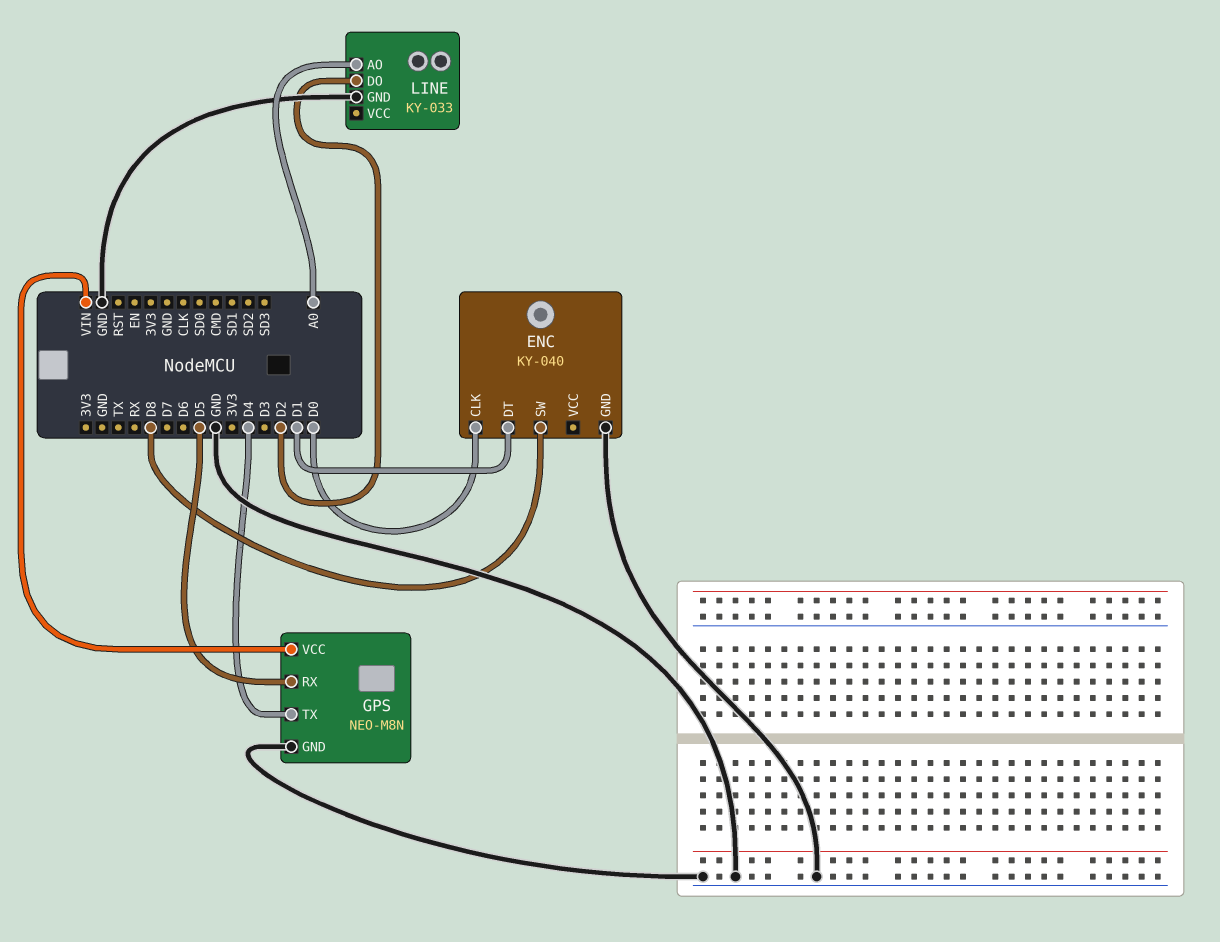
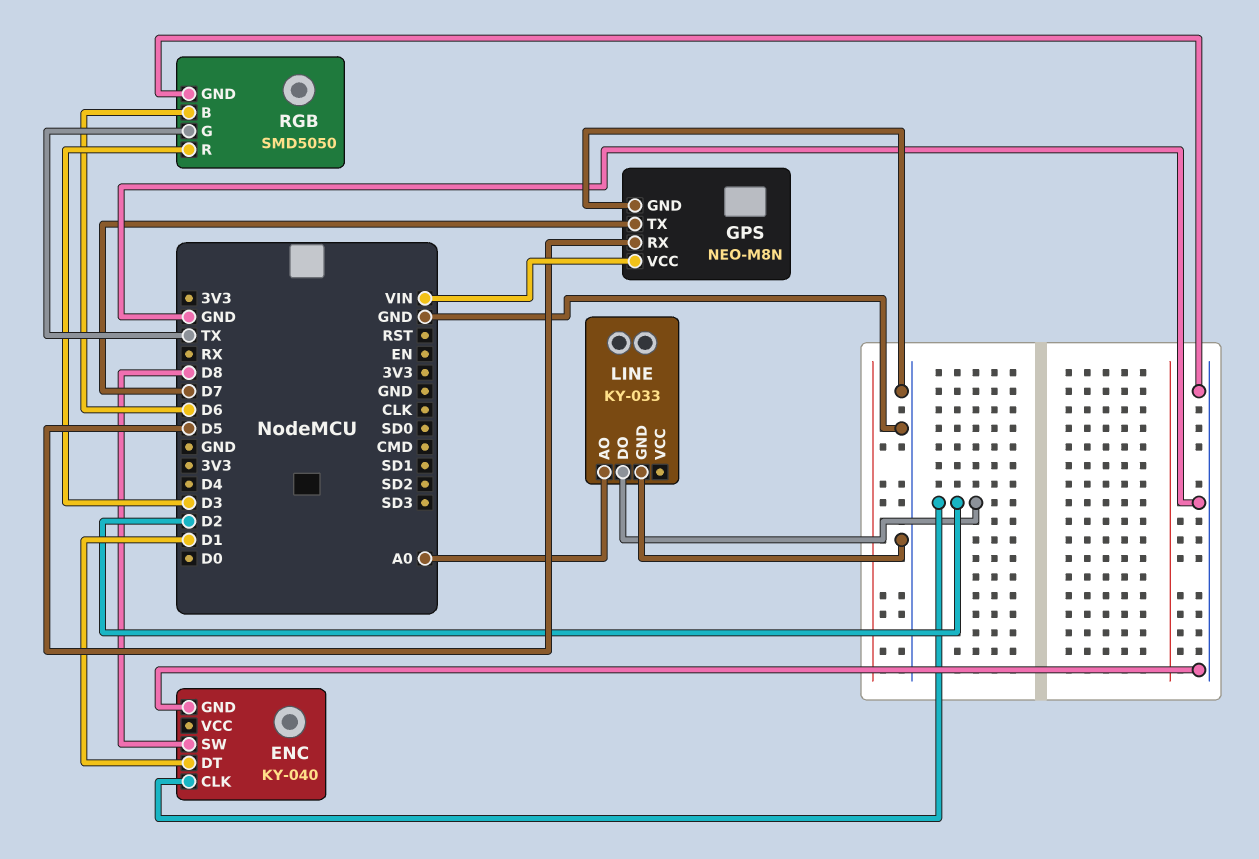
ENC pin CLK: D0 -> D2
GPS pin TX: D4 -> D7
RGB: none -> SMD5050
RGB pin B: none -> D6
RGB pin G: none -> TX
RGB pin GND: none -> GND
RGB pin R: none -> D3

